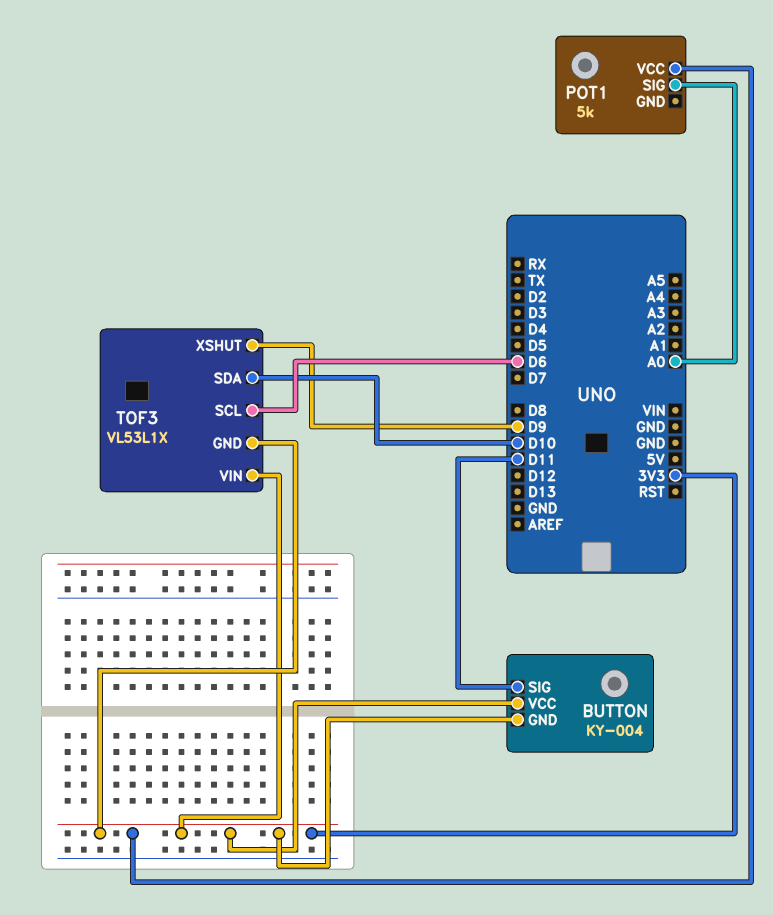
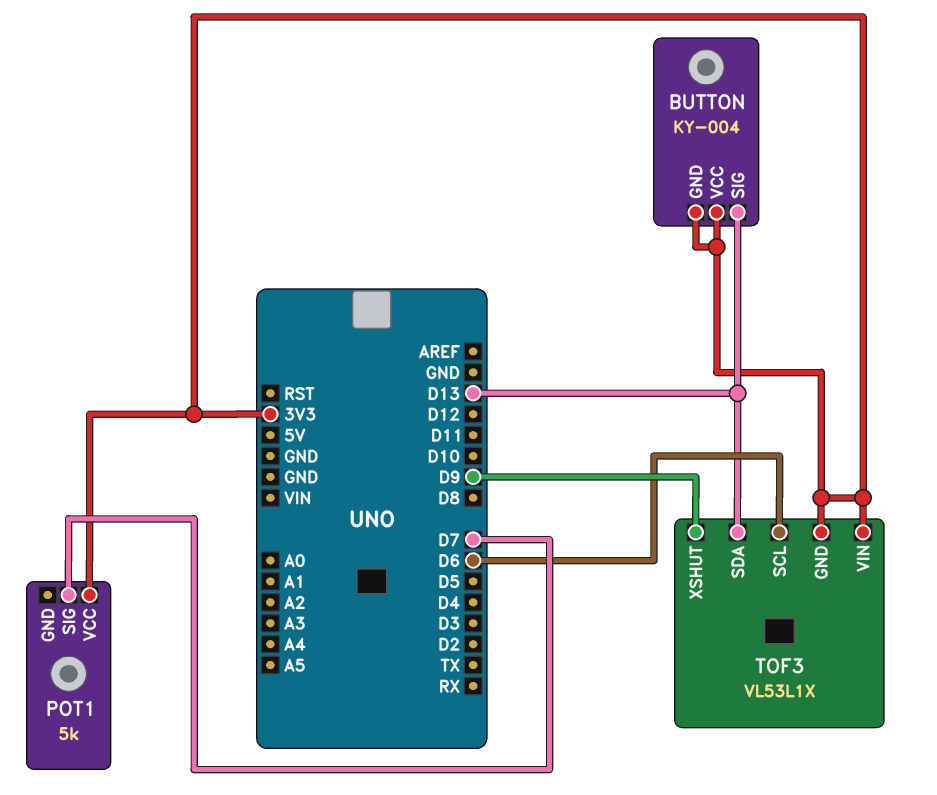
BUTTON pin SIG: D11 -> D13
POT1 pin SIG: A0 -> D7
TOF3 pin SDA: D10 -> D13

